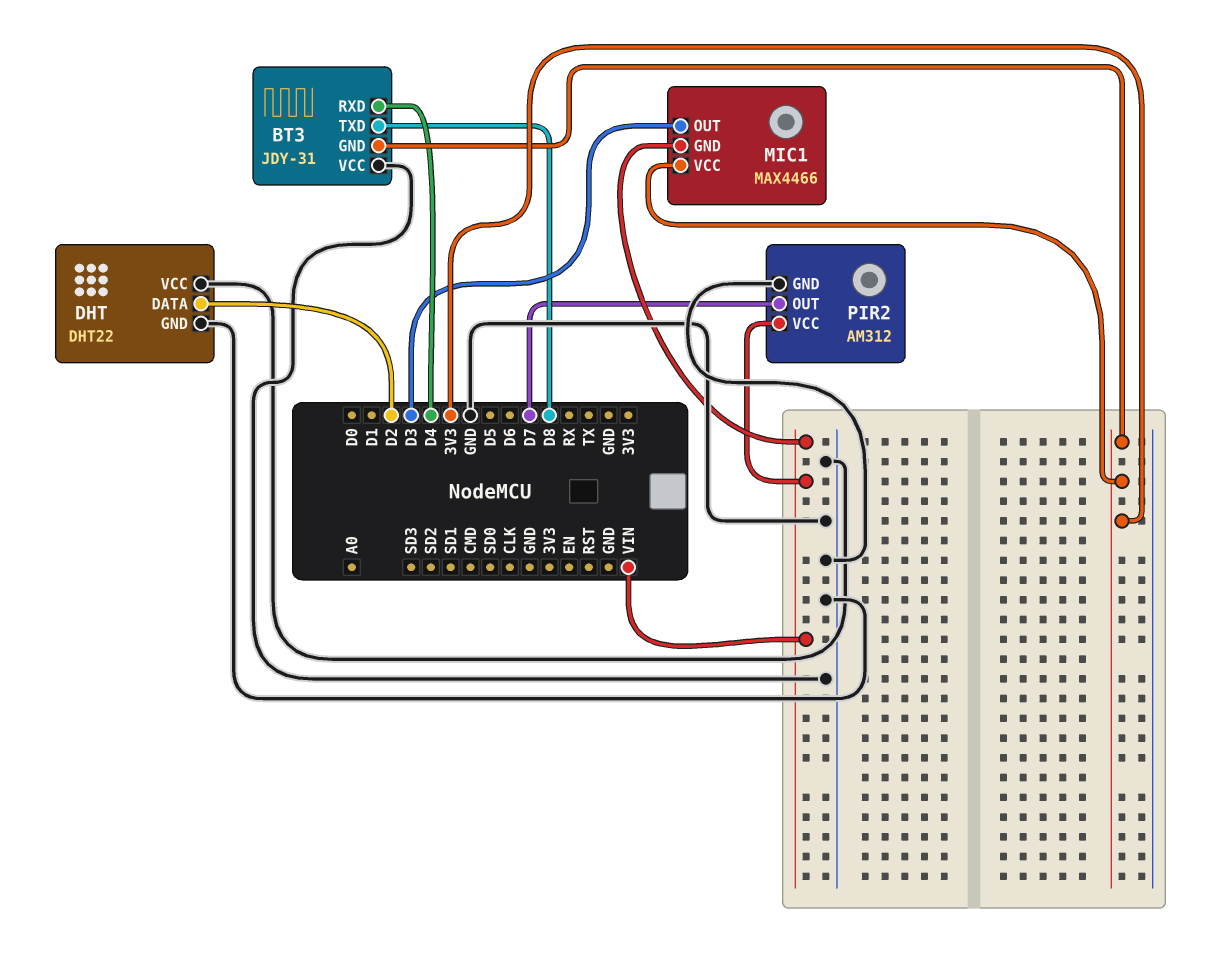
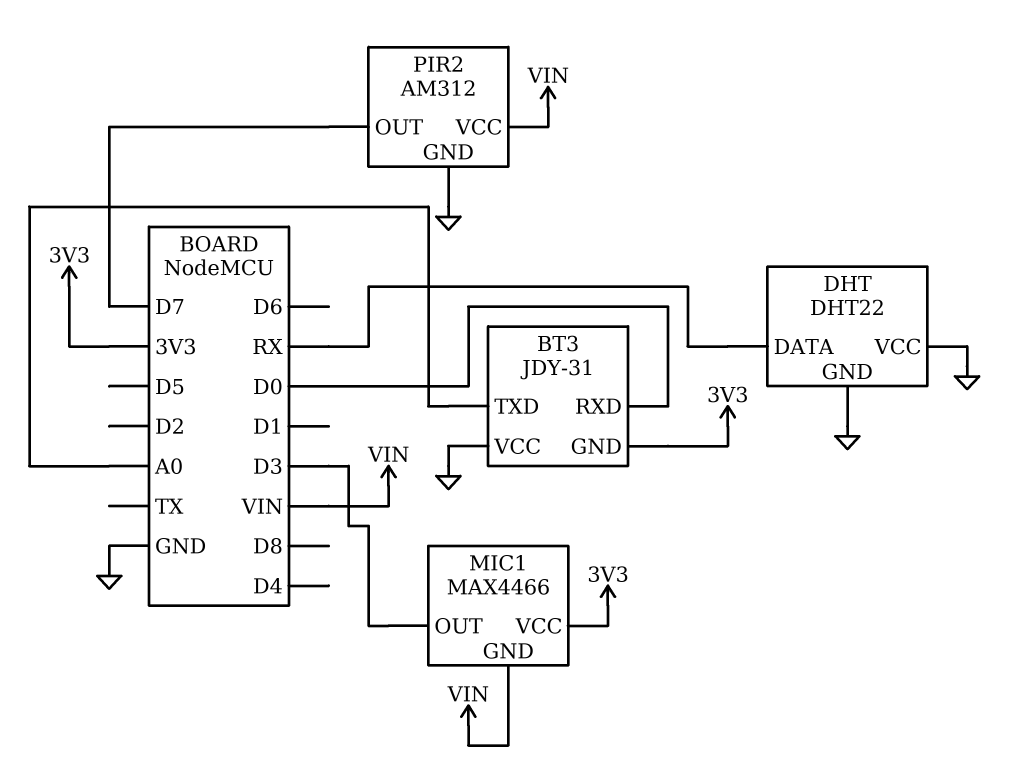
BT3 pin RXD: D4 -> D0
BT3 pin TXD: D8 -> A0
DHT pin DATA: D2 -> RX

